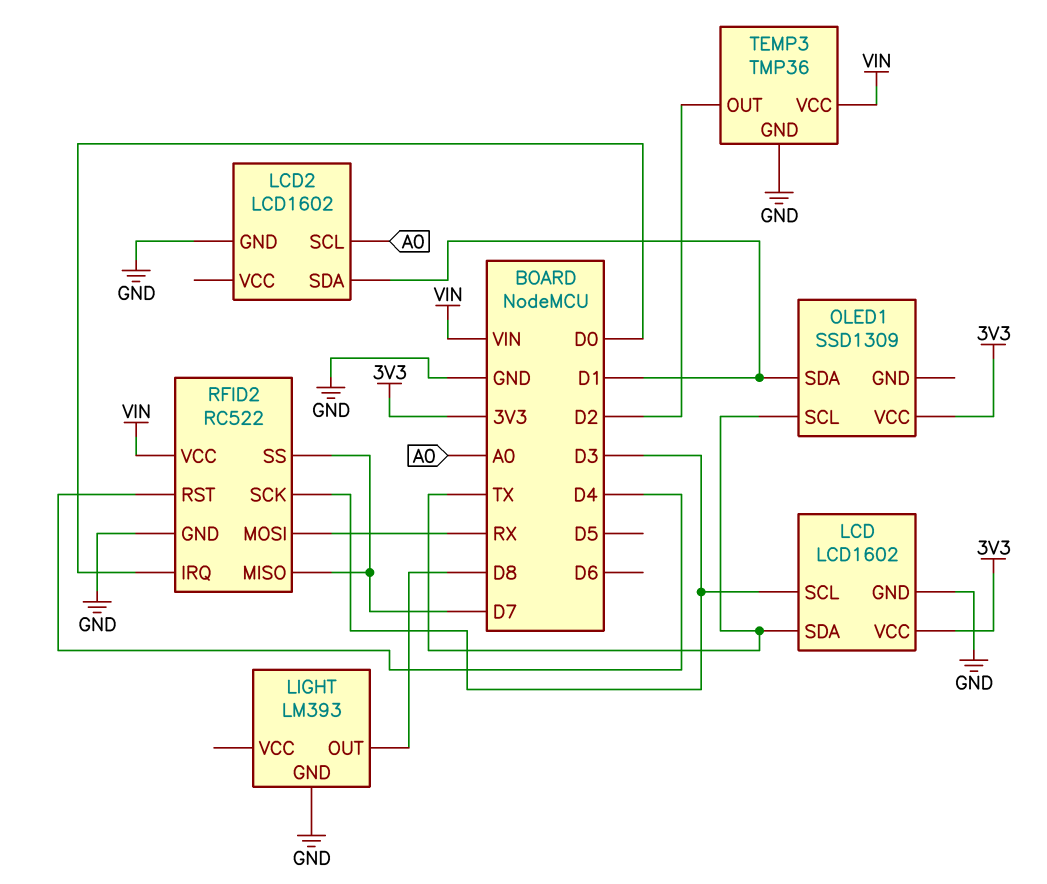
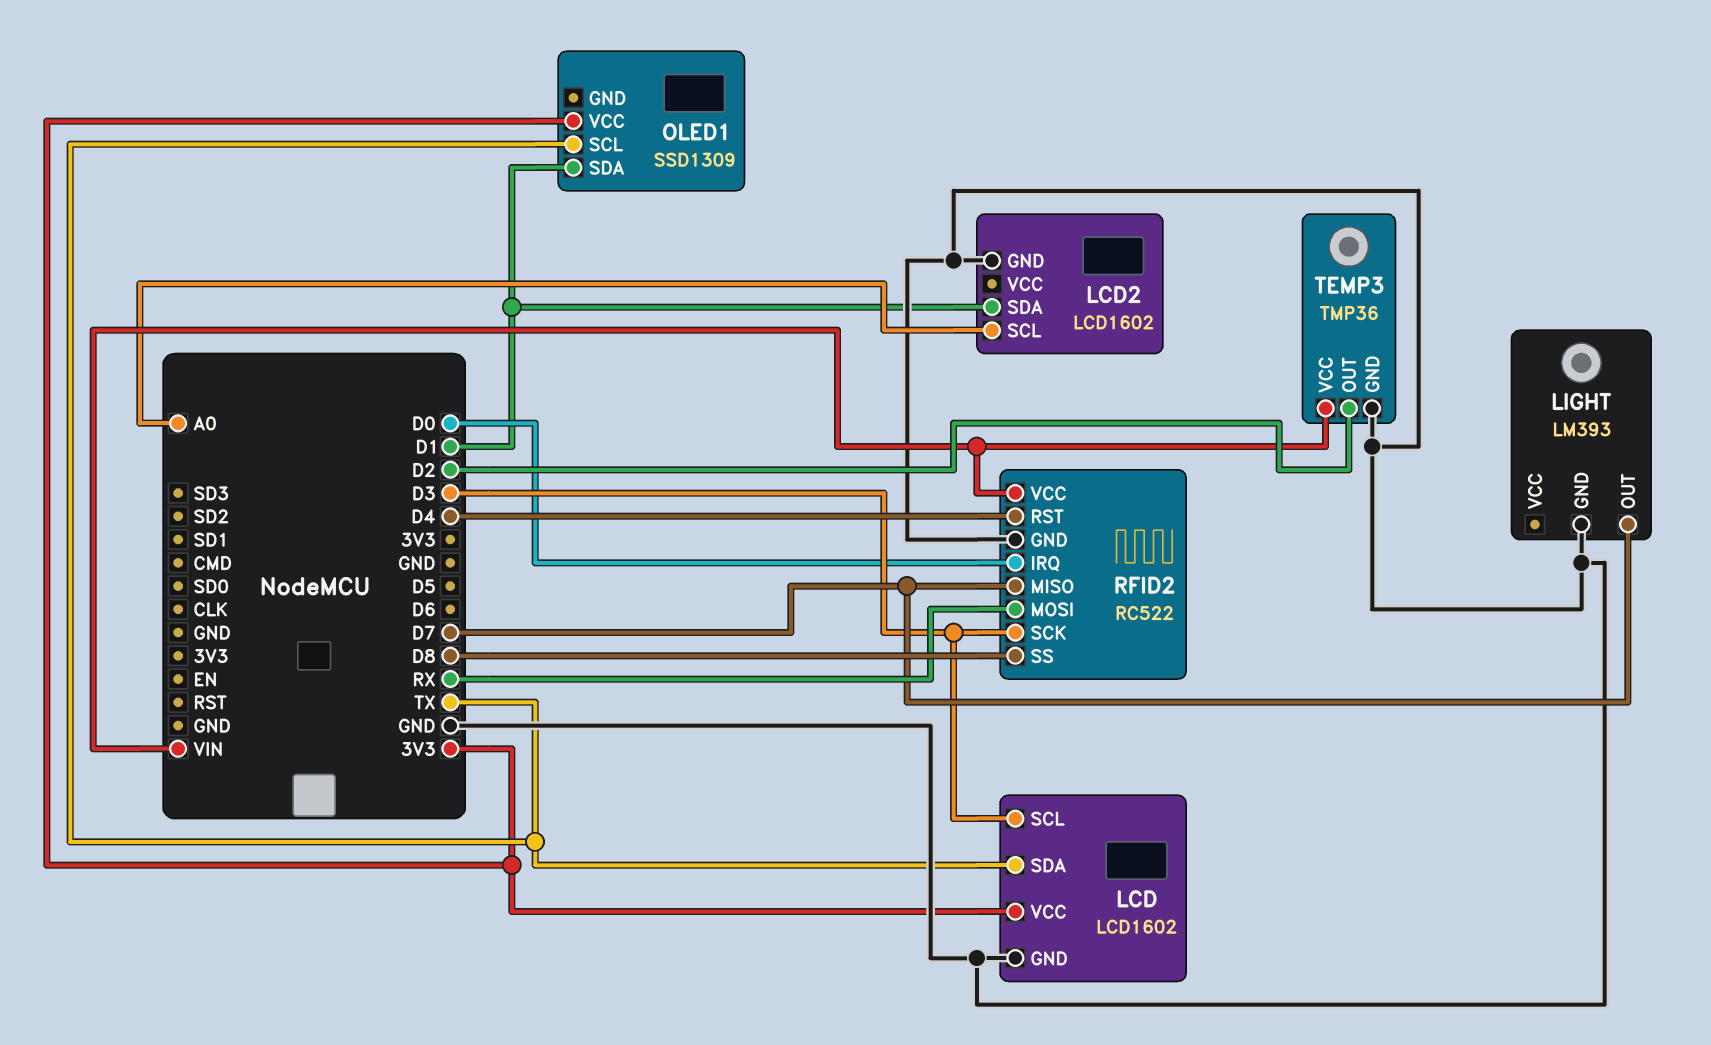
LIGHT pin OUT: D8 -> D7
RFID2 pin SS: D7 -> D8

